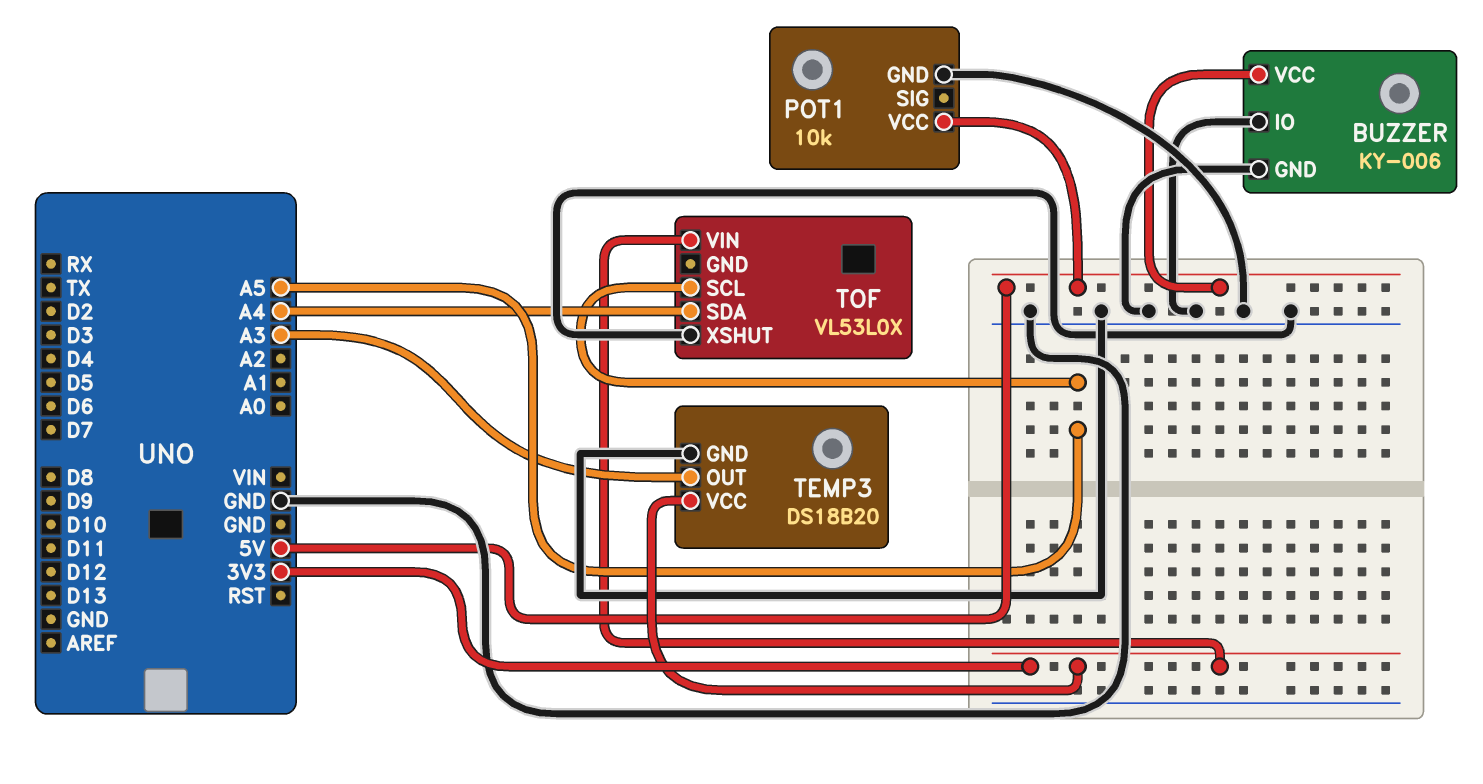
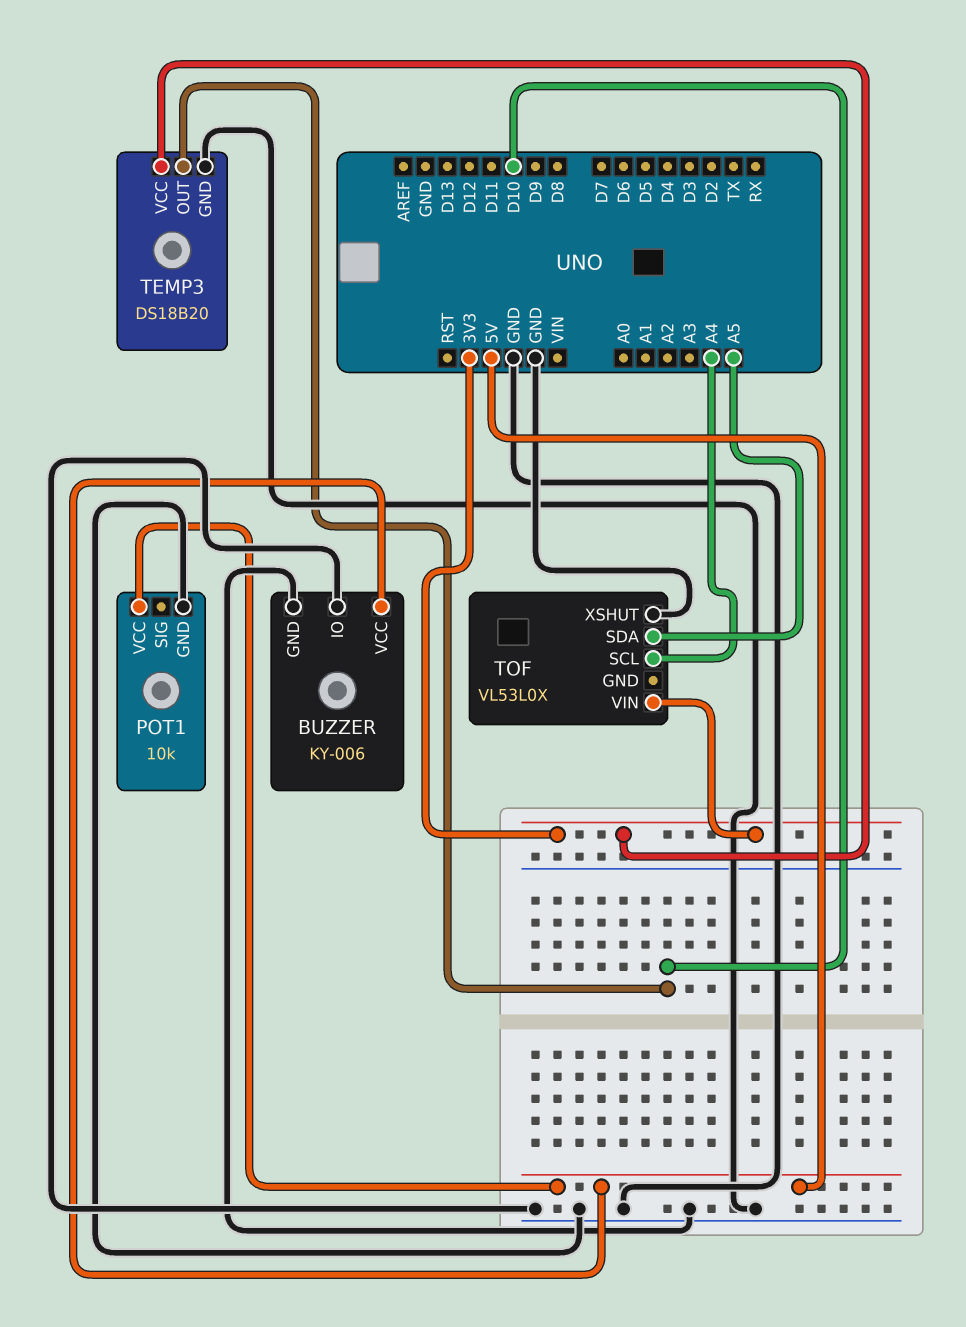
TEMP3 pin OUT: A3 -> D10
TOF pin SCL: A5 -> A4
TOF pin SDA: A4 -> A5

